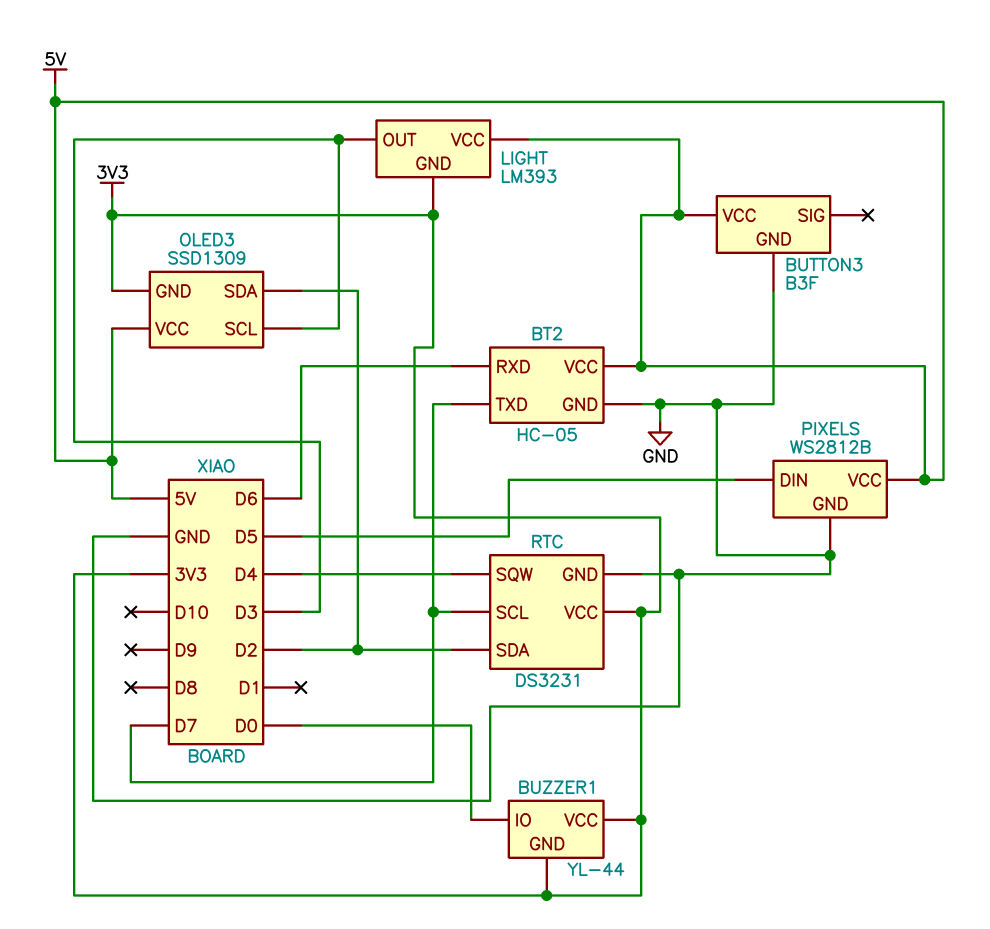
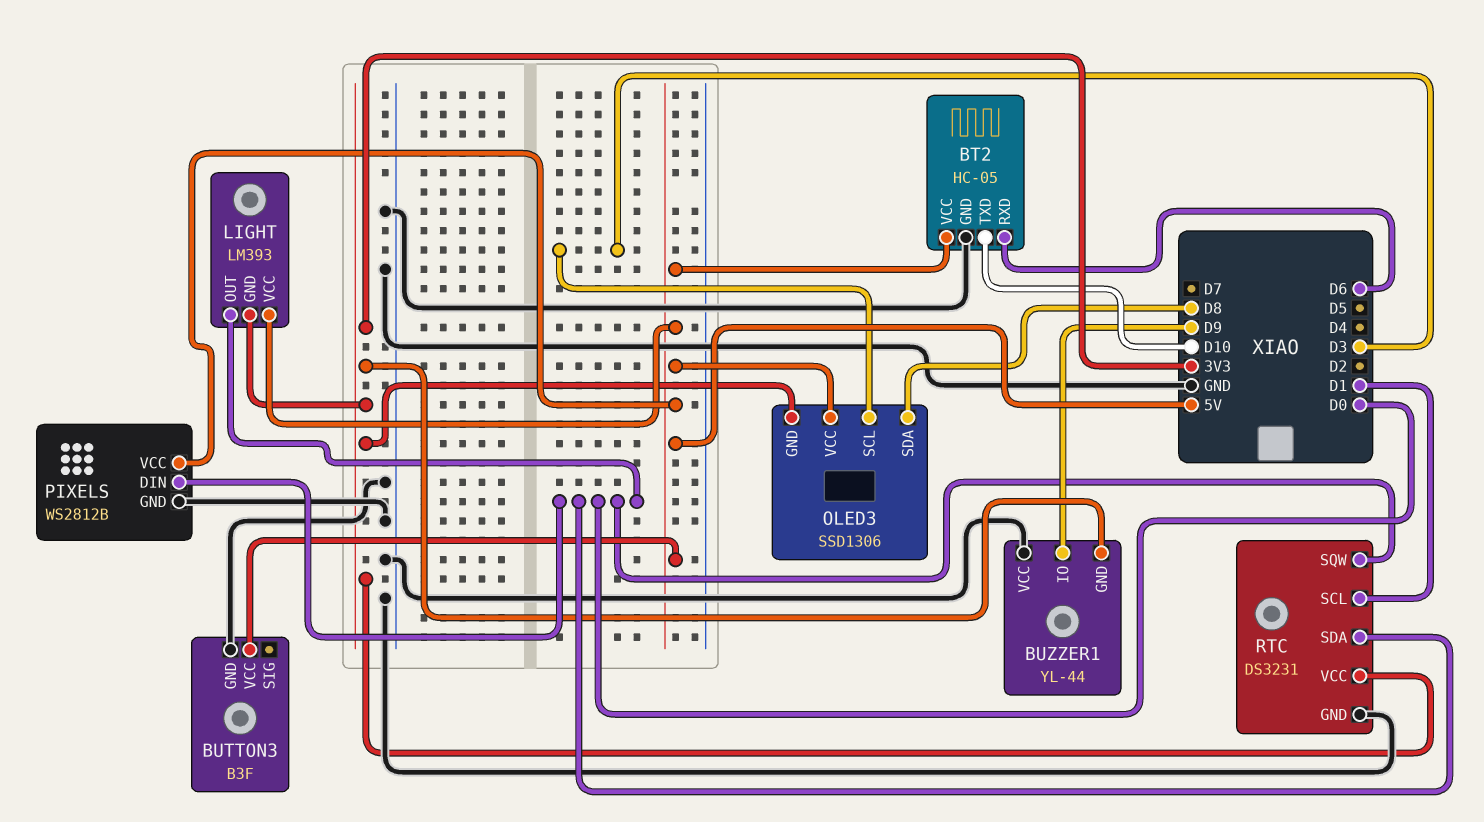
BT2 pin TXD: D7 -> D10
BUZZER1 pin IO: D0 -> D9
BUZZER1 pin VCC: 3V3 -> GND
LIGHT pin OUT: D3 -> D0
OLED3: SSD1309 -> SSD1306
OLED3 pin SDA: D2 -> D8
PIXELS pin DIN: D5 -> D0
RTC pin SCL: D7 -> D1
RTC pin SDA: D2 -> D0
RTC pin SQW: D4 -> D0

